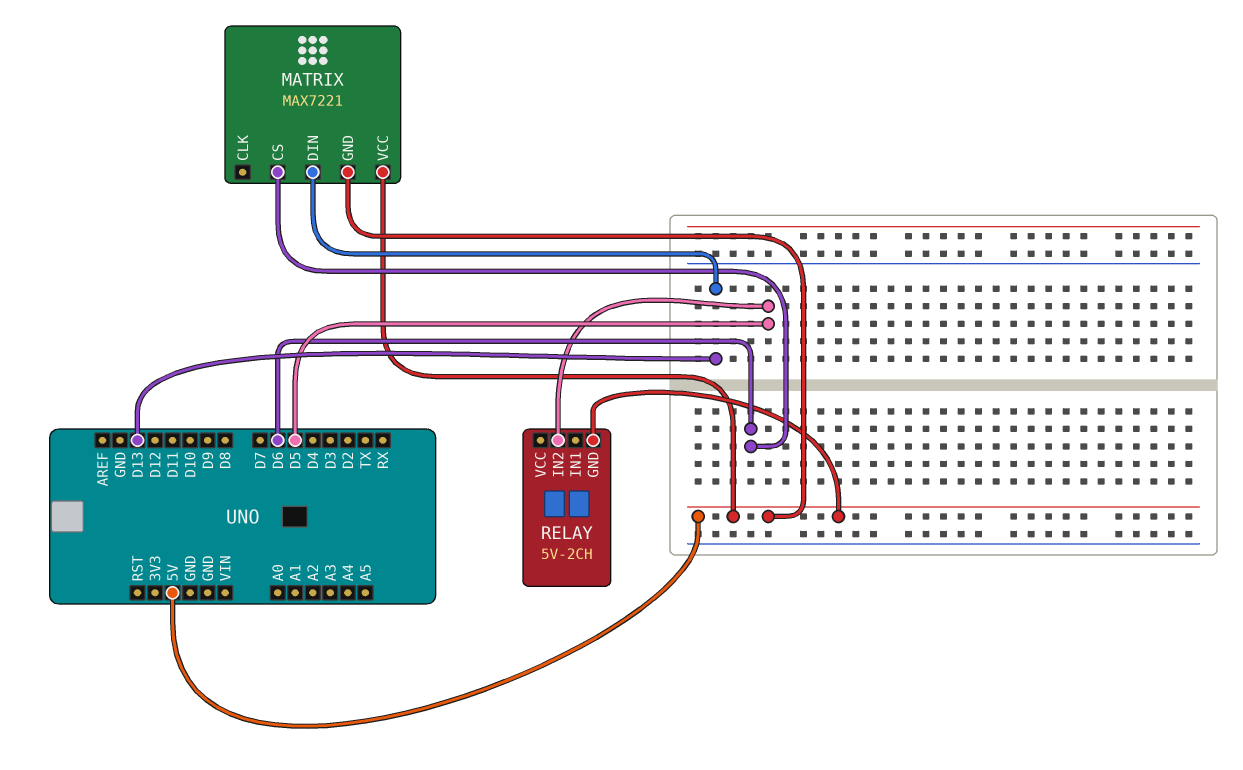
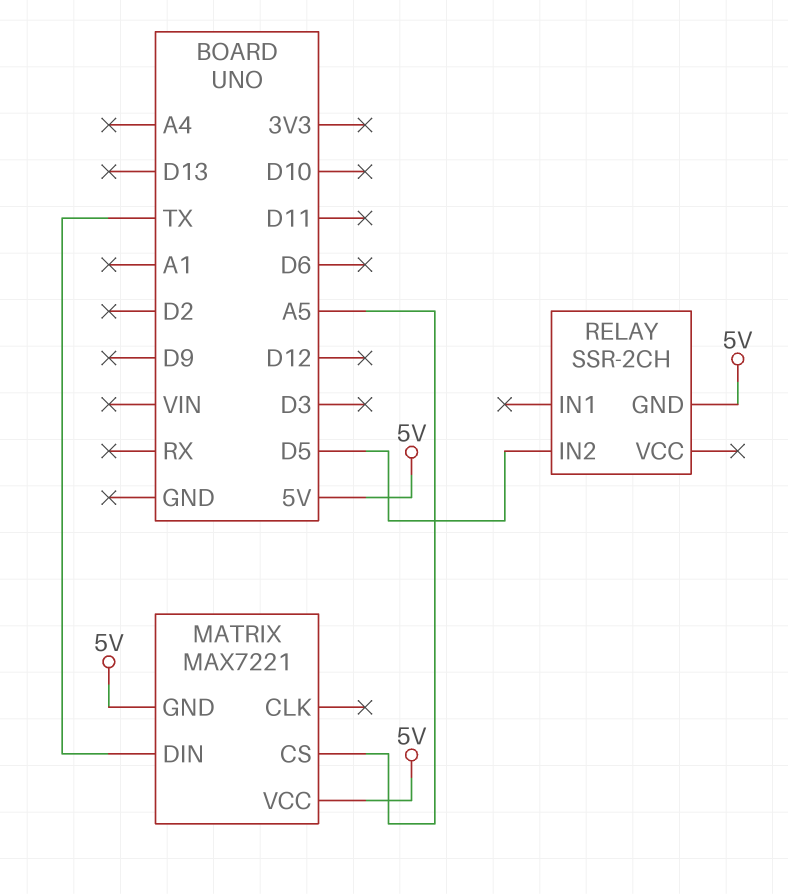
MATRIX pin CS: D6 -> A5
MATRIX pin DIN: D13 -> TX
RELAY: 5V-2CH -> SSR-2CH

